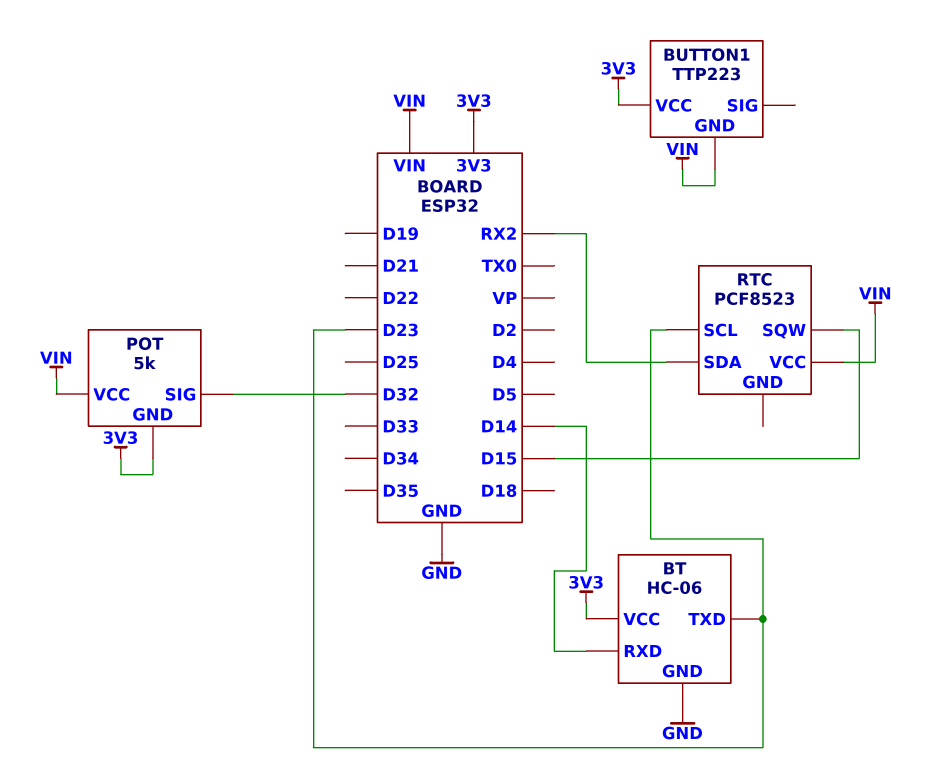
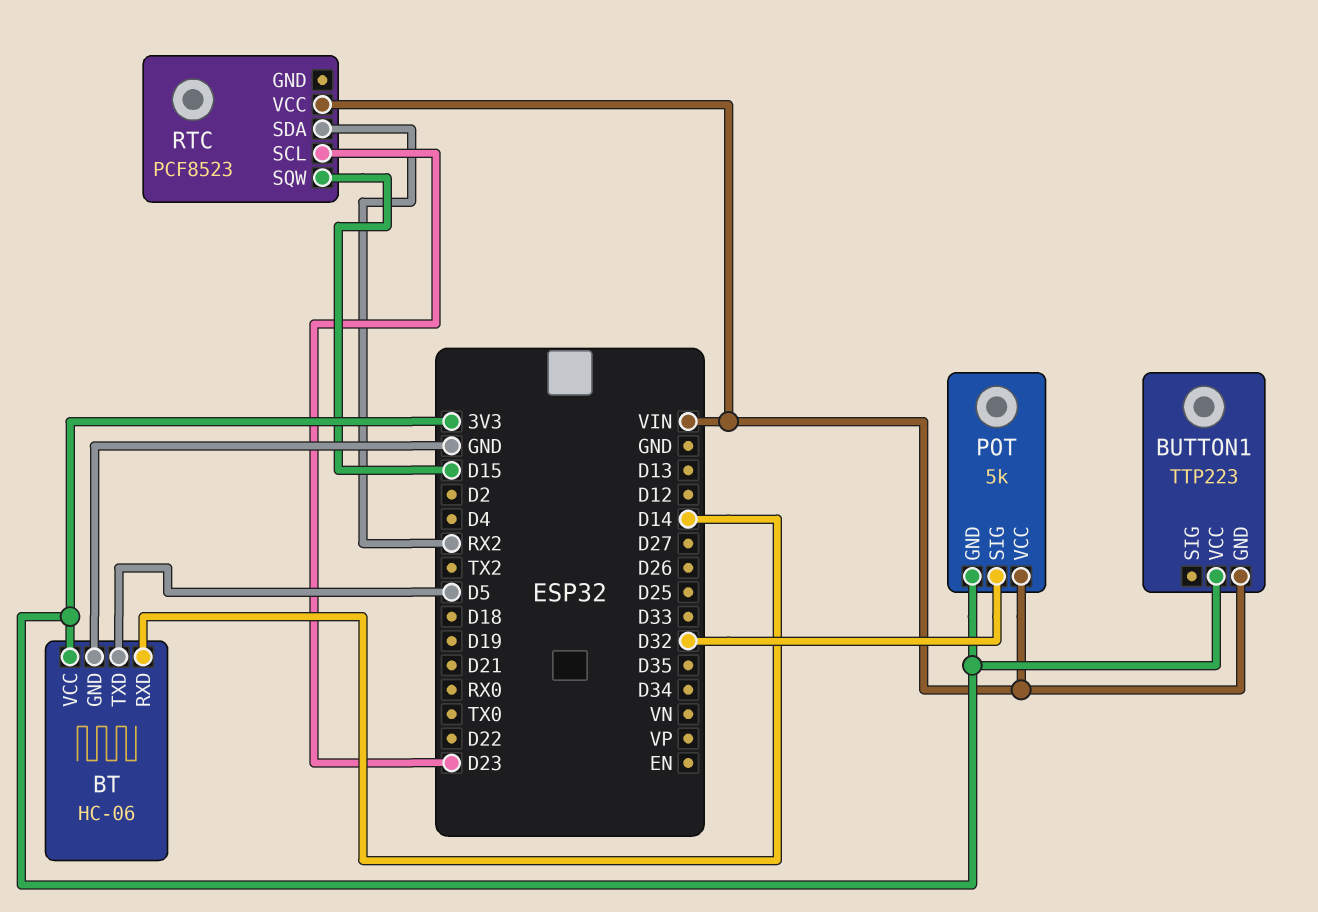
BT pin TXD: D23 -> D5

